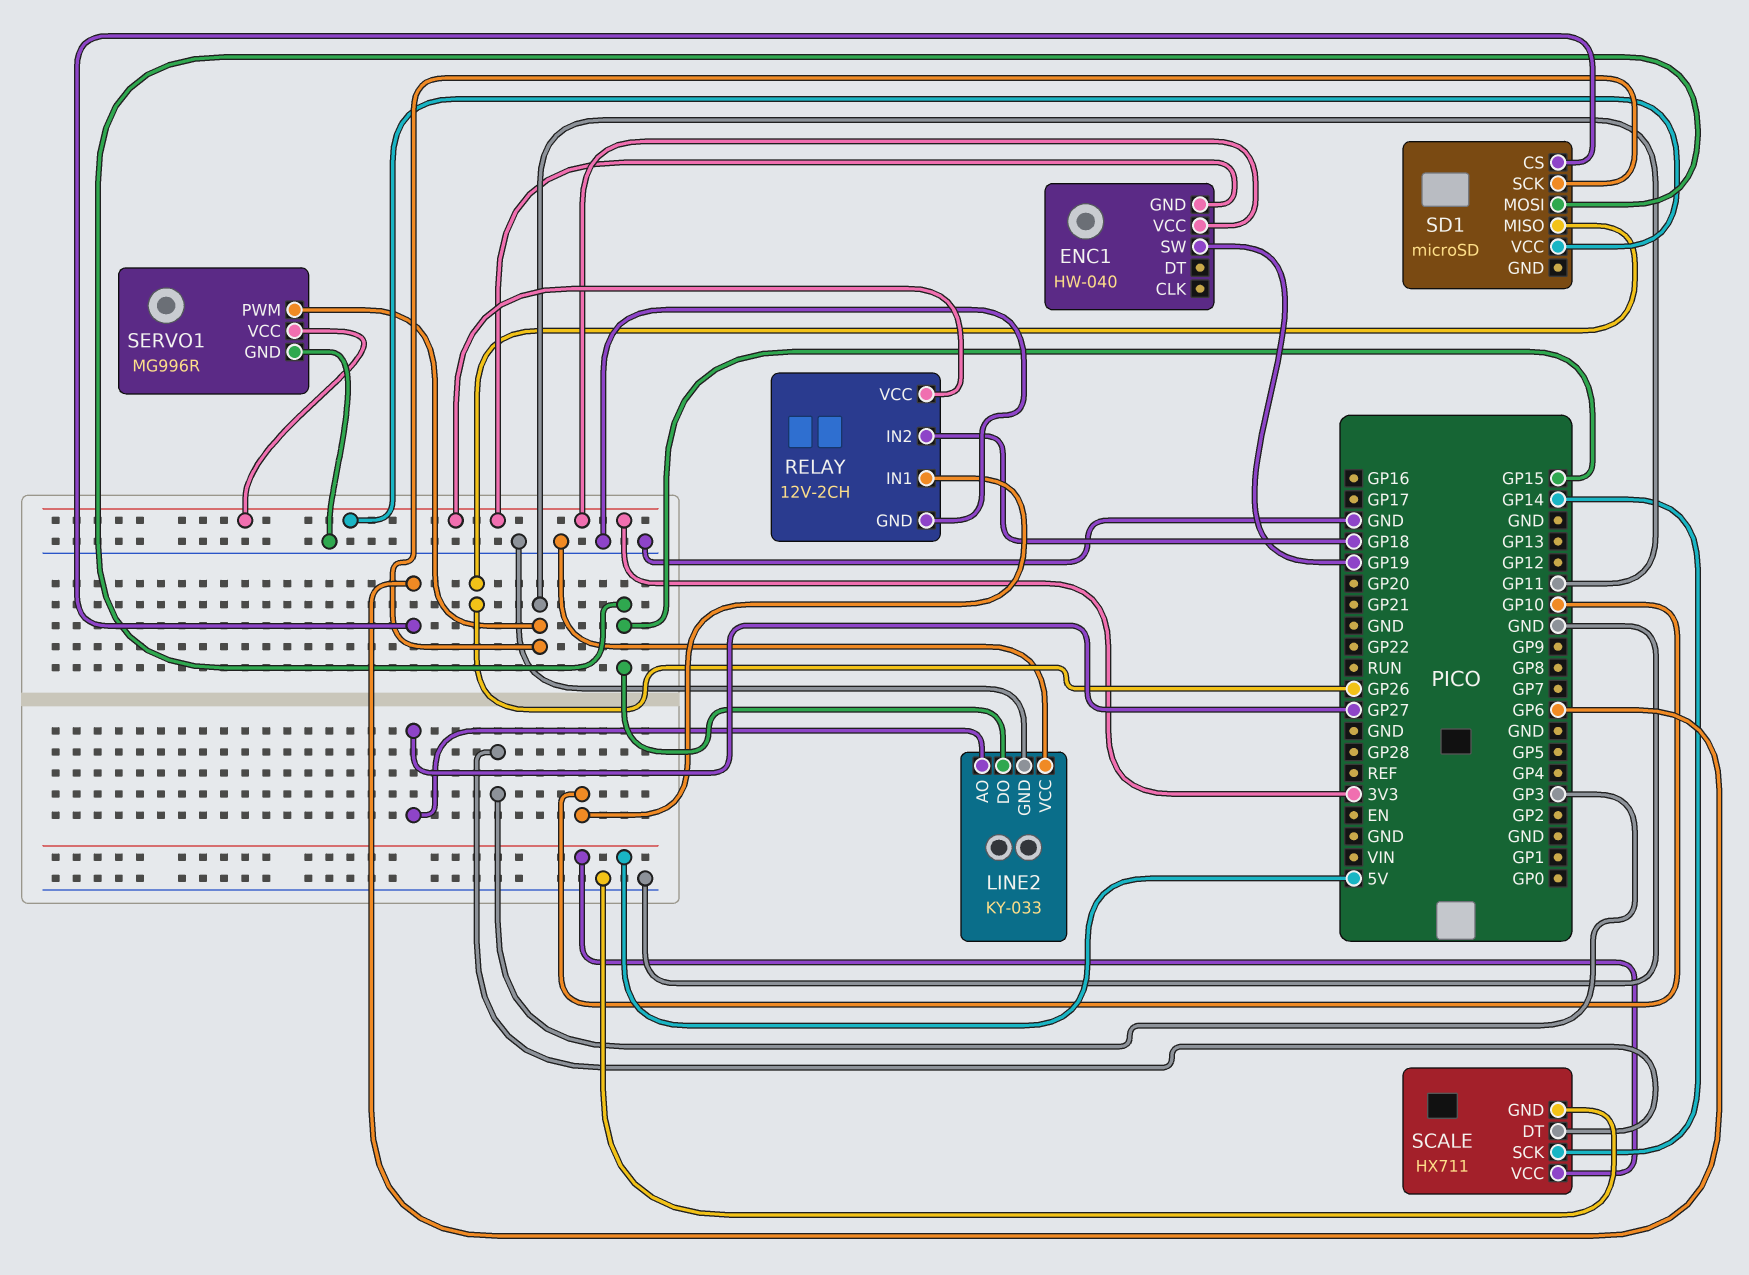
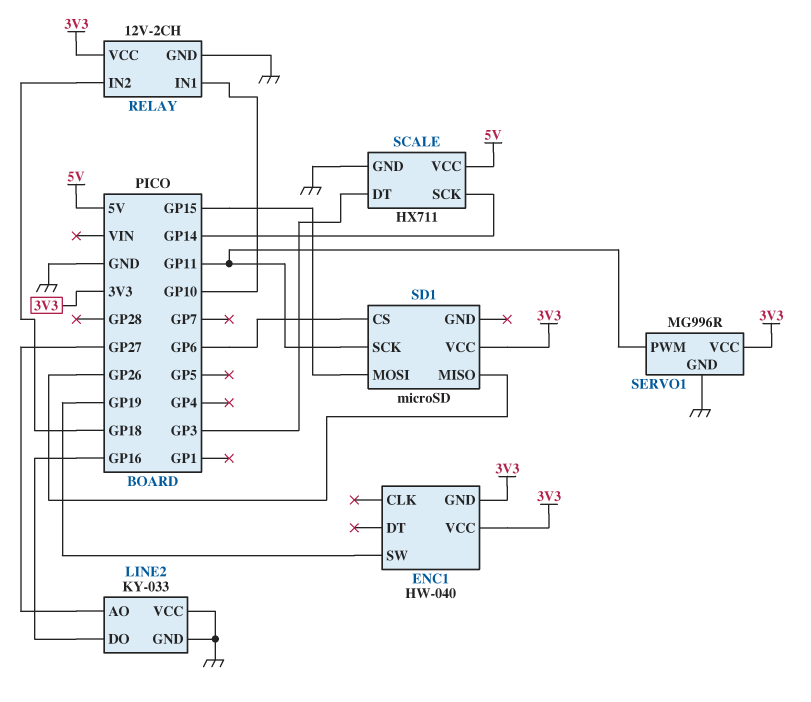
LINE2 pin DO: GP15 -> GP16

